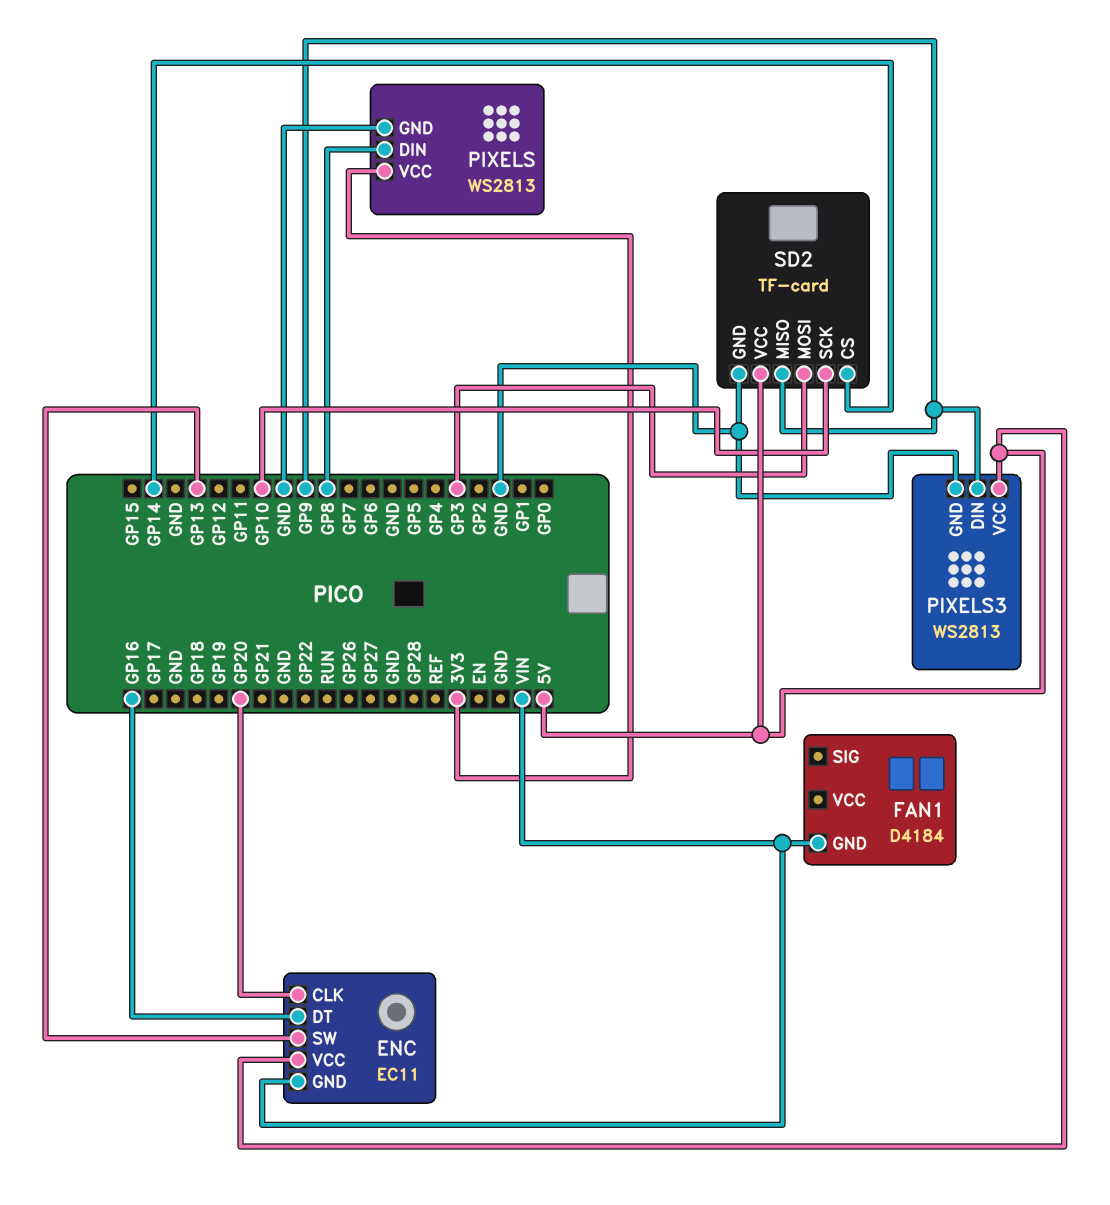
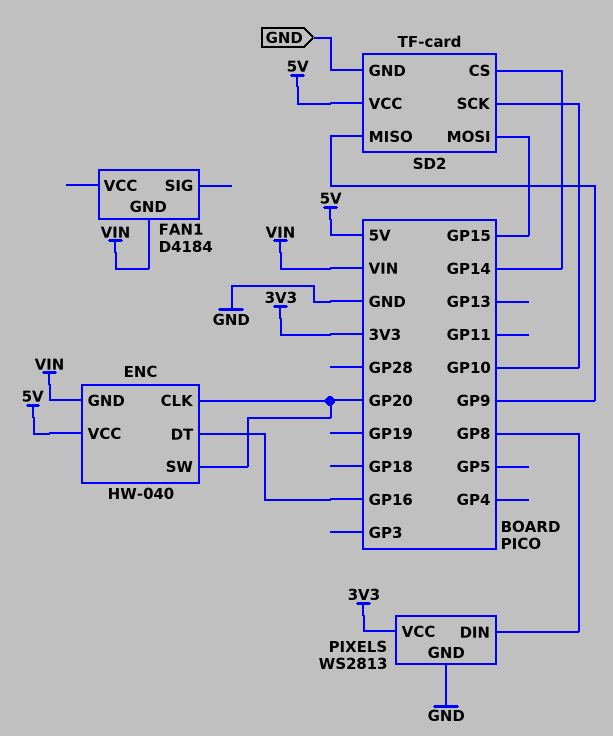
ENC: EC11 -> HW-040
ENC pin SW: GP13 -> GP20
PIXELS3: WS2813 -> none
PIXELS3 pin DIN: GP9 -> none
PIXELS3 pin GND: GND -> none
PIXELS3 pin VCC: 5V -> none
SD2 pin MOSI: GP3 -> GP15

